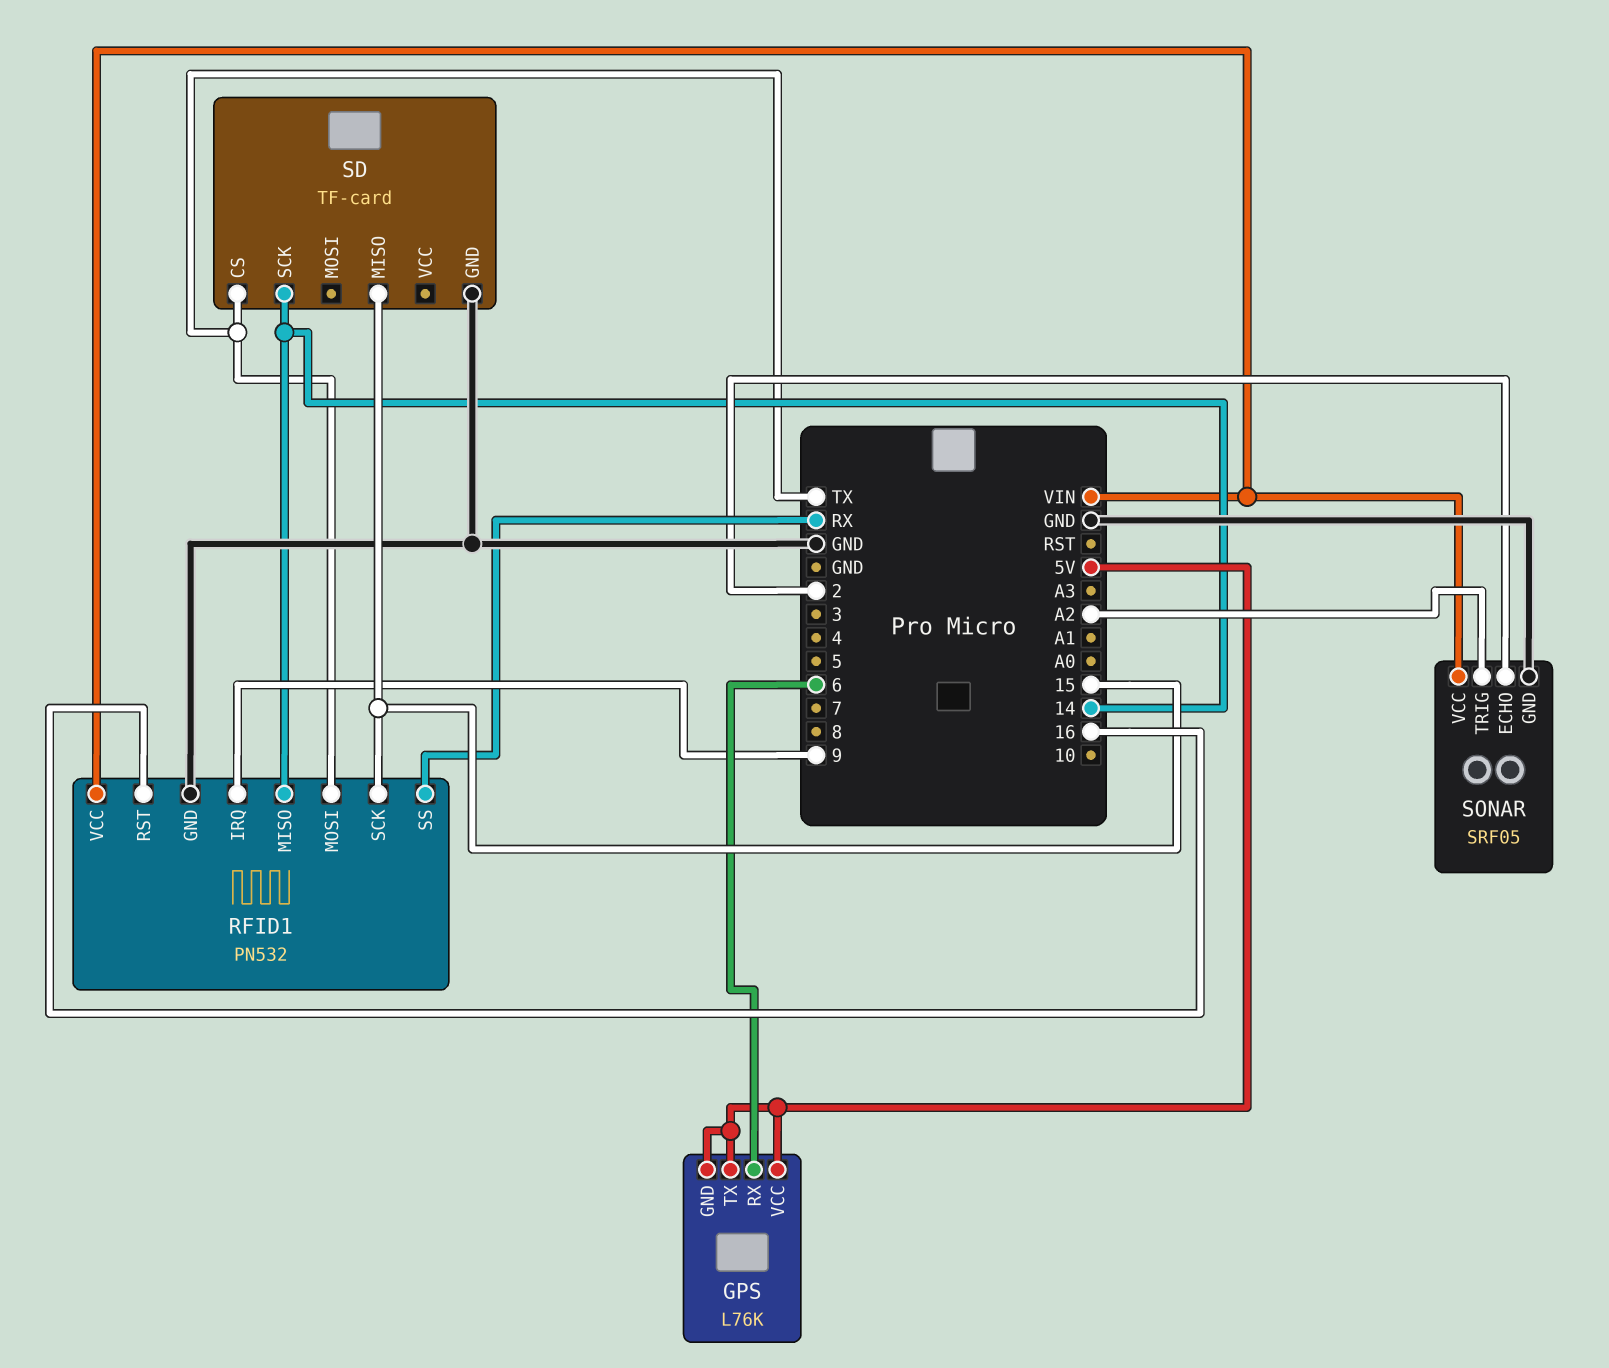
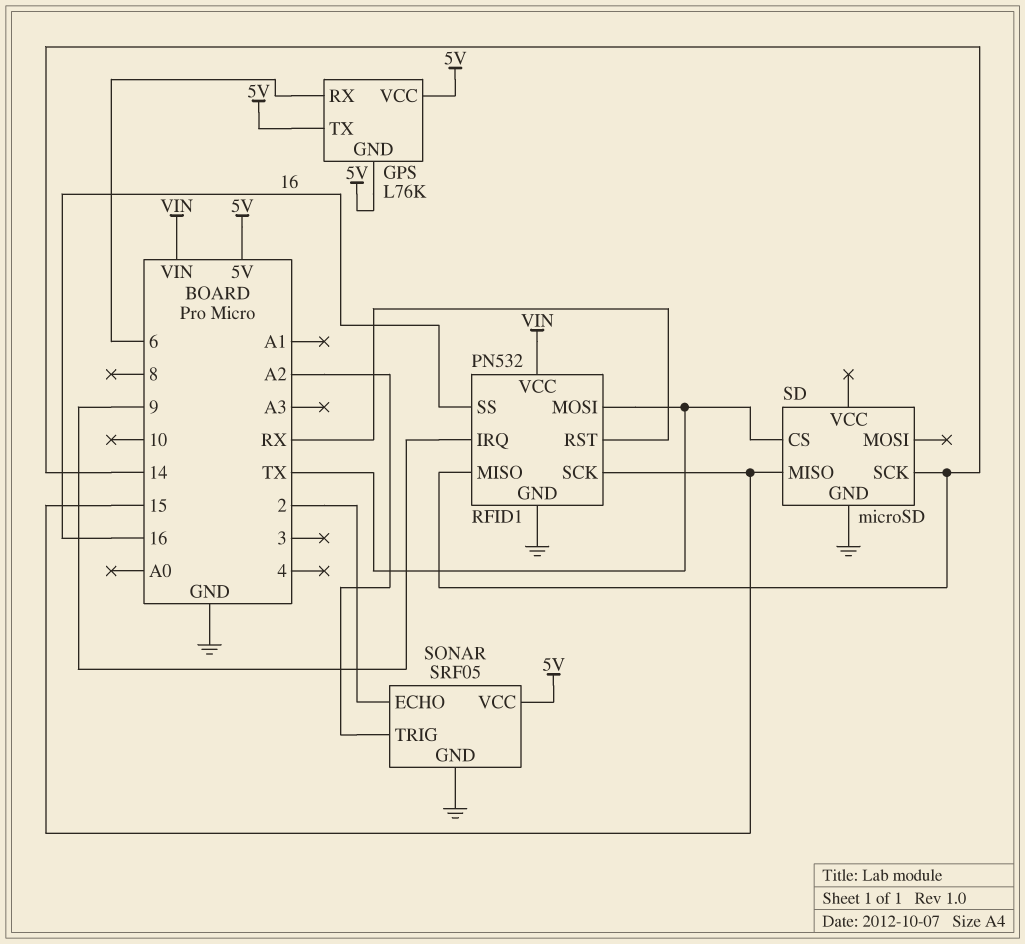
RFID1 pin RST: 16 -> RX
RFID1 pin SS: RX -> 16
SD: TF-card -> microSD
SONAR pin VCC: VIN -> 5V

